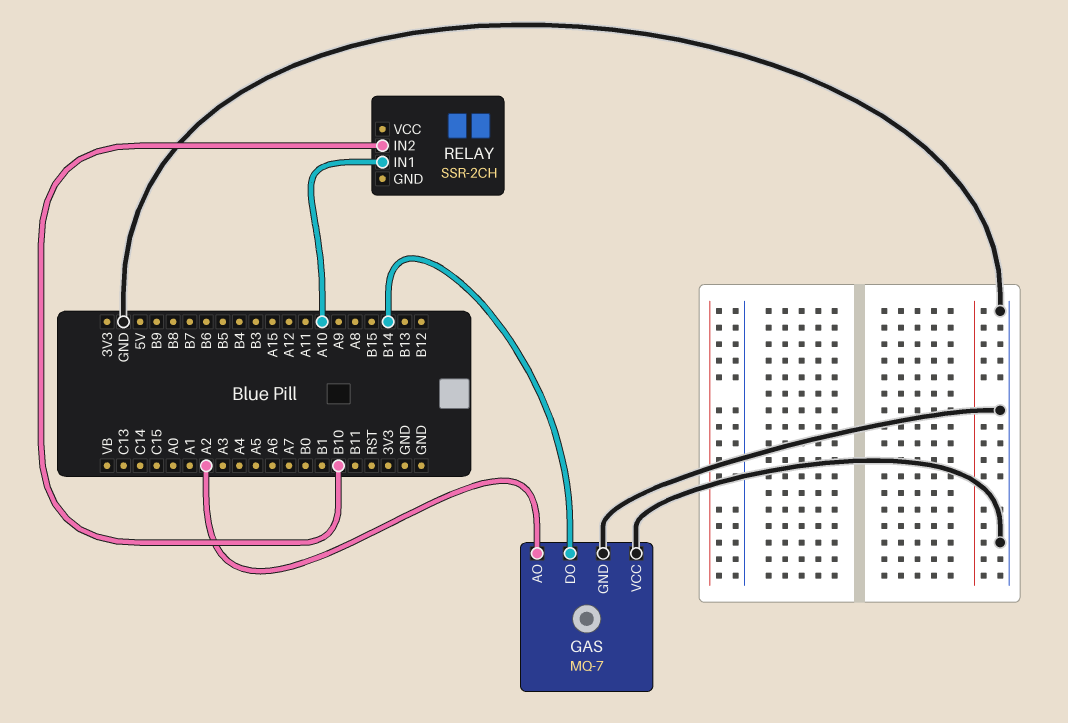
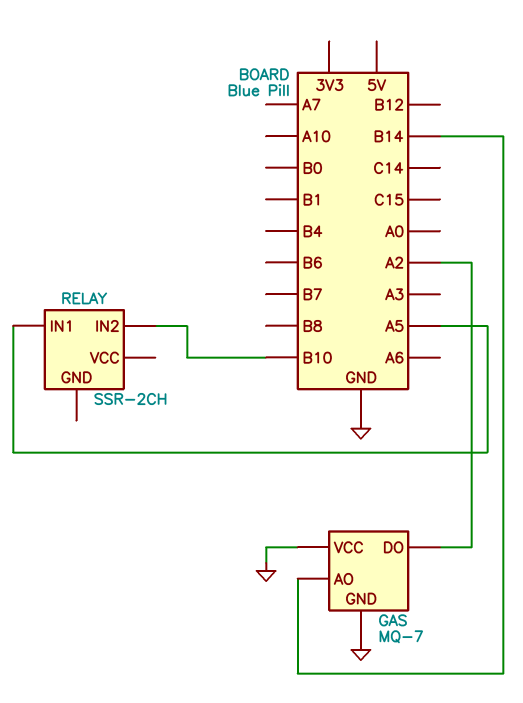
GAS pin AO: A2 -> B14
GAS pin DO: B14 -> A2
RELAY pin IN1: A10 -> A5

